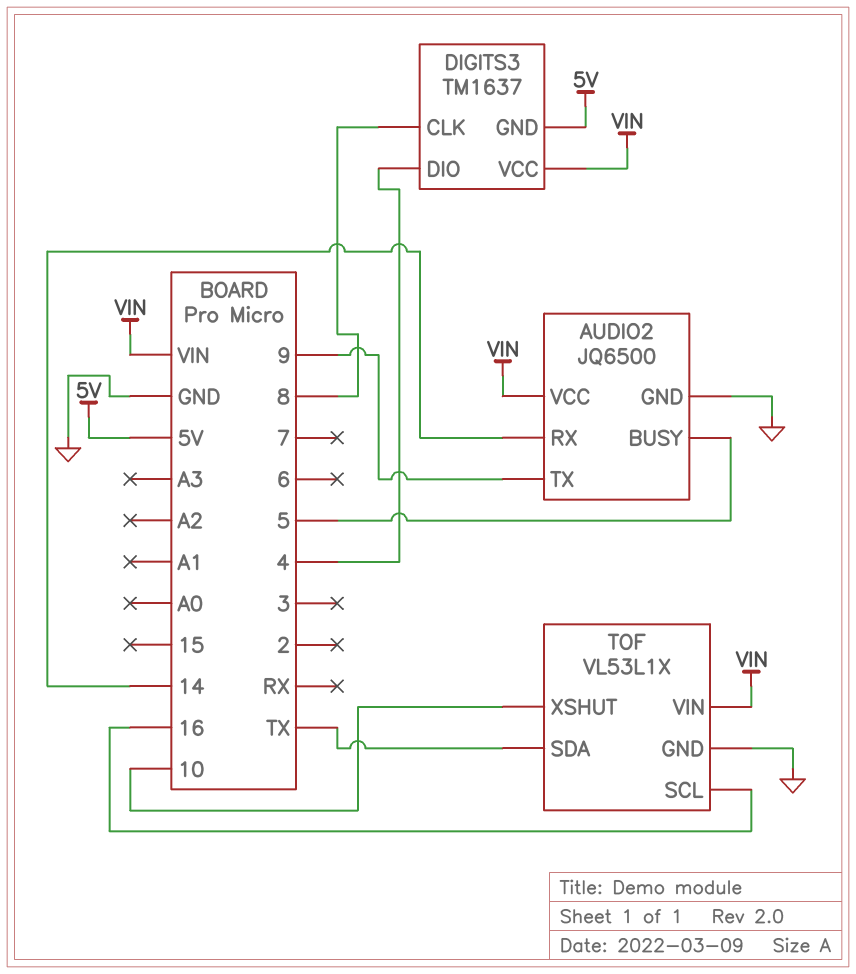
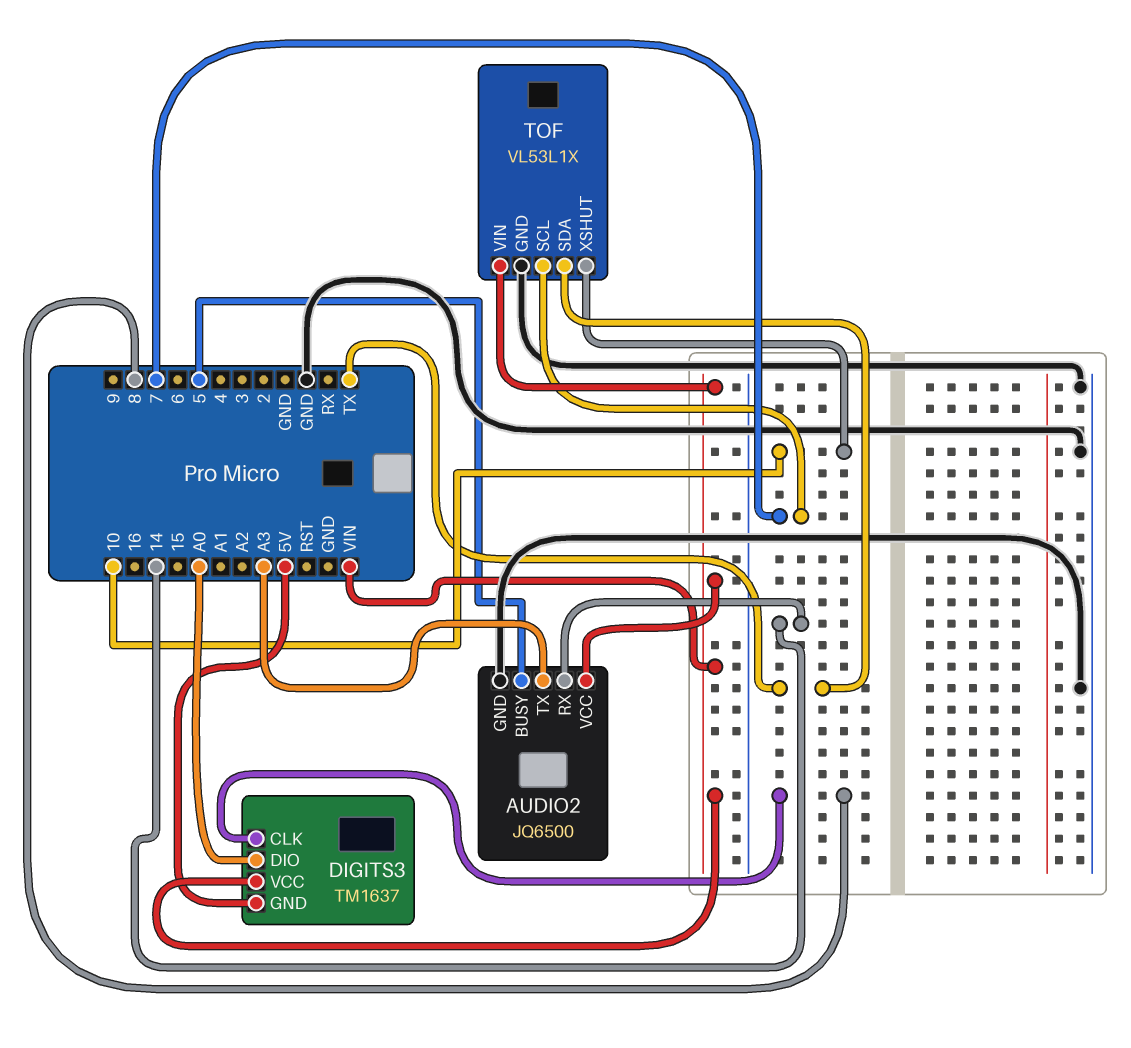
AUDIO2 pin TX: 9 -> A3
DIGITS3 pin DIO: 4 -> A0
TOF pin SCL: 16 -> 7

